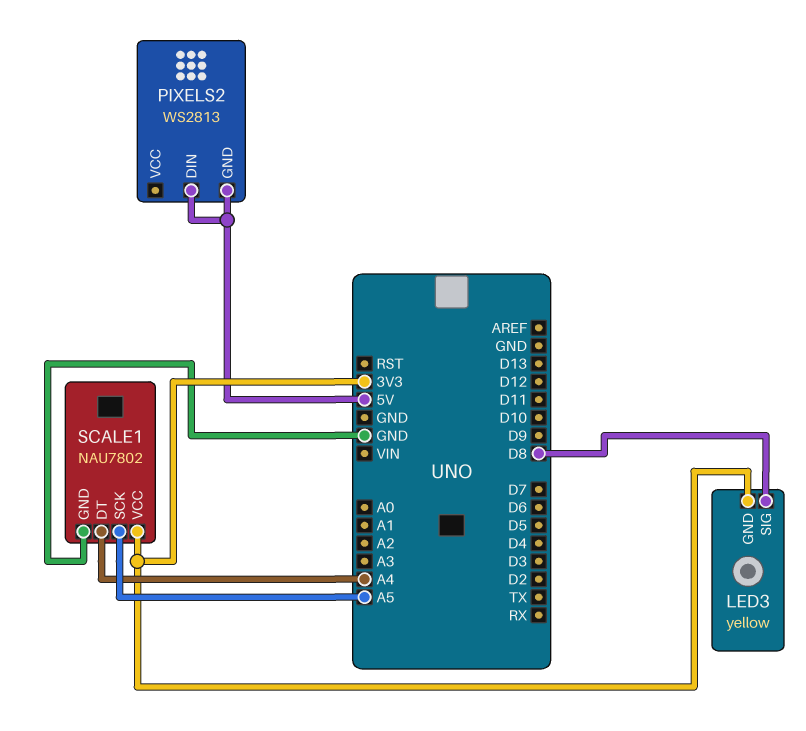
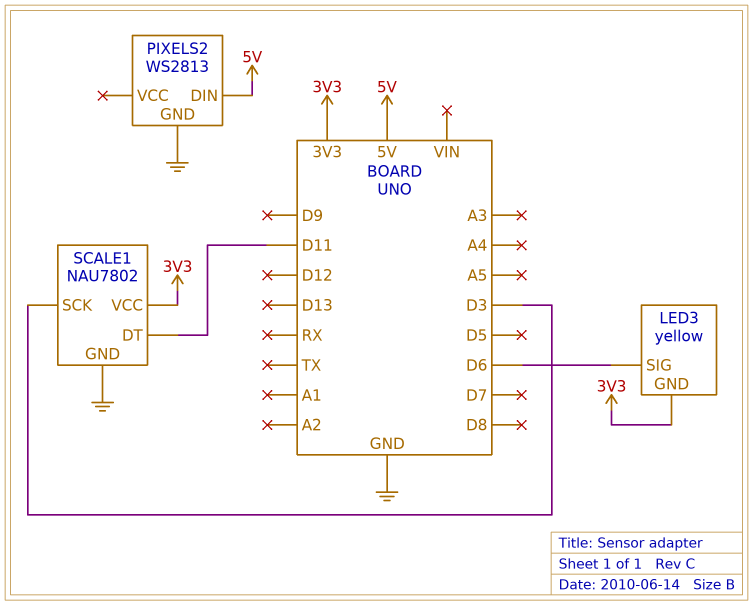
LED3 pin SIG: D8 -> D6
PIXELS2 pin GND: 5V -> GND
SCALE1 pin DT: A4 -> D11
SCALE1 pin SCK: A5 -> D3

